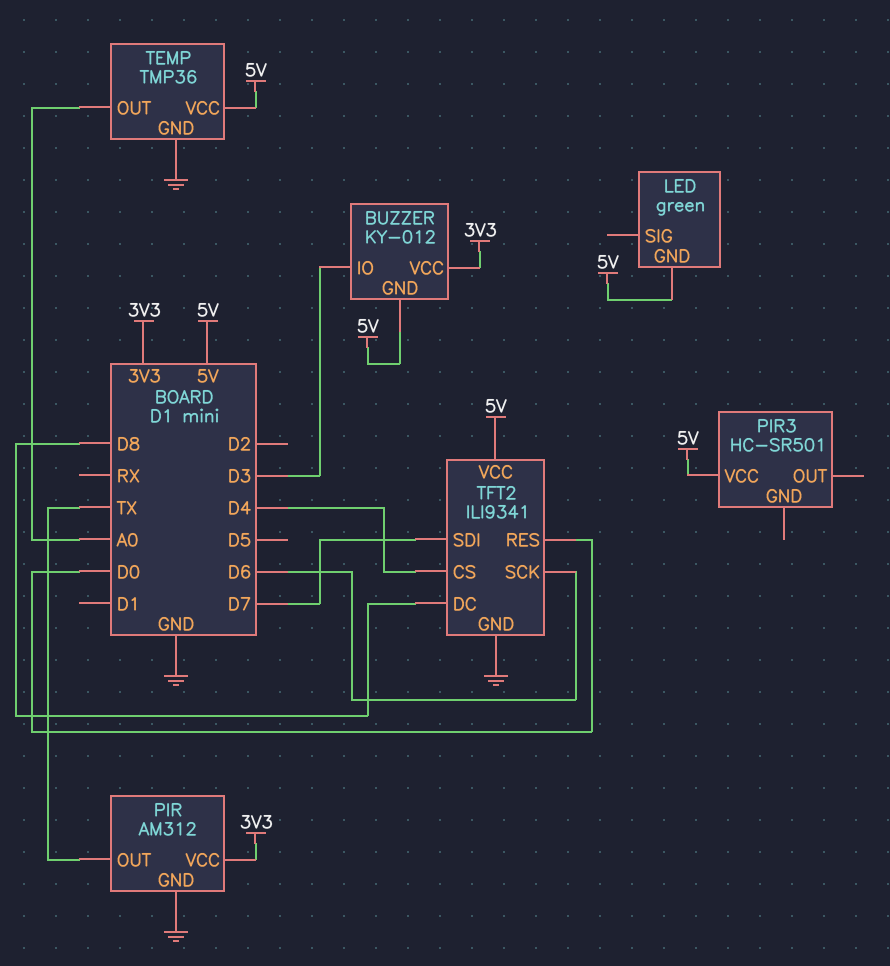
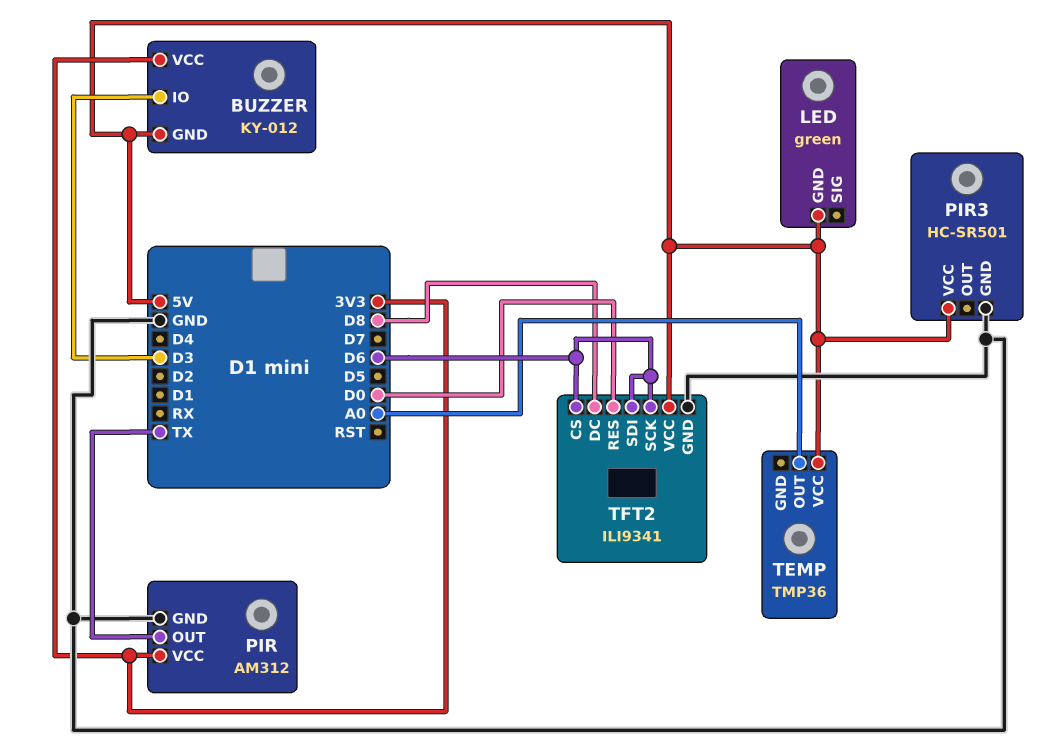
PIR3 pin GND: none -> GND
TEMP pin GND: GND -> none
TFT2 pin CS: D4 -> D6
TFT2 pin SDI: D7 -> D6

